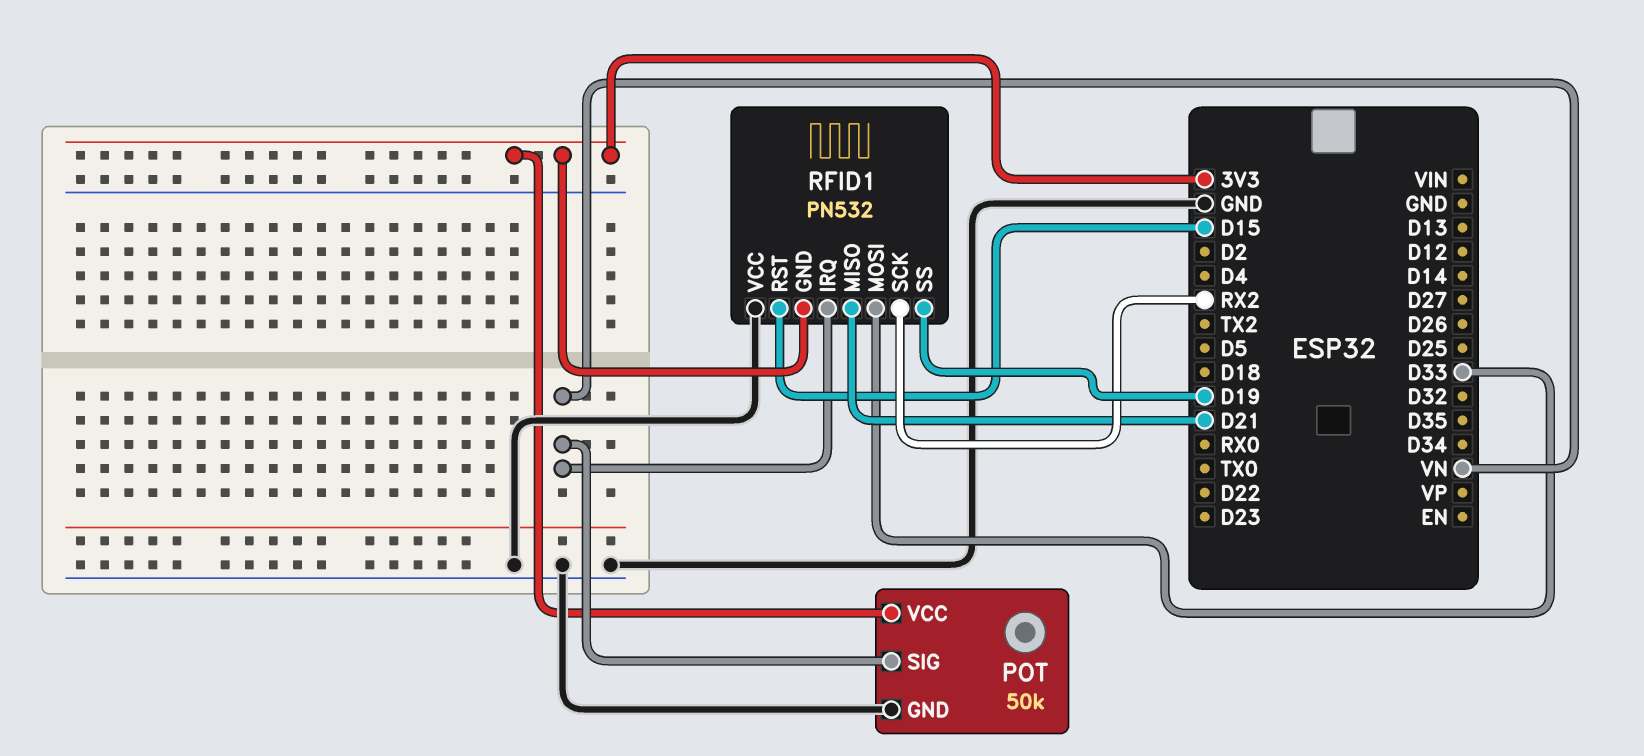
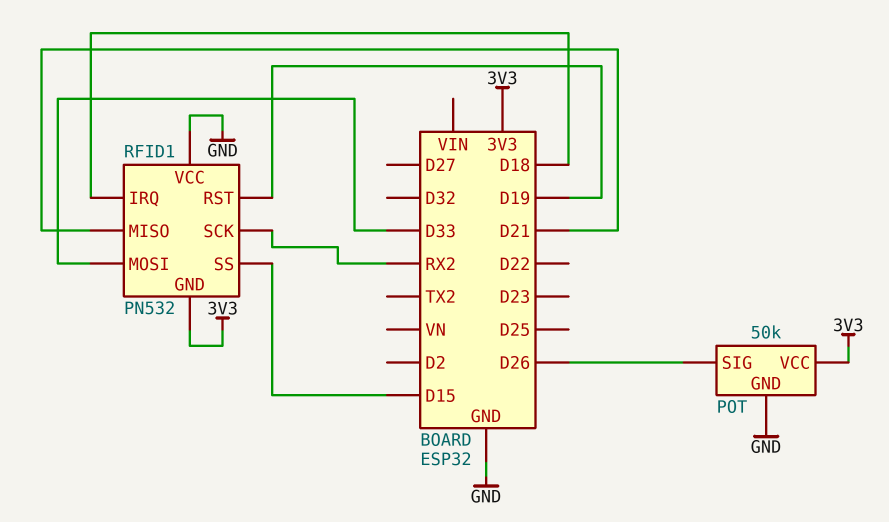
POT pin SIG: VN -> D26
RFID1 pin IRQ: VN -> D18
RFID1 pin RST: D15 -> D19
RFID1 pin SS: D19 -> D15

